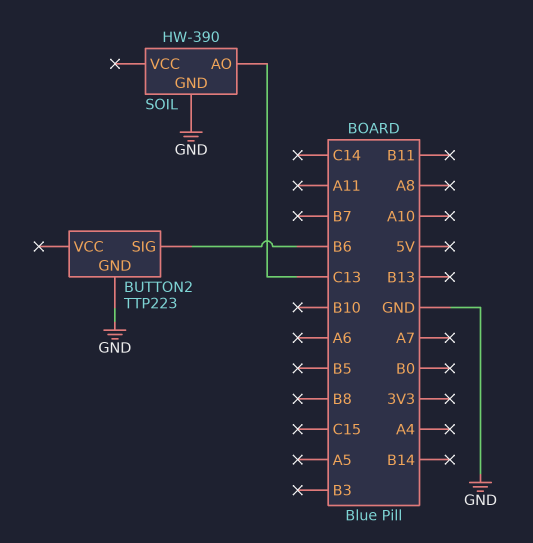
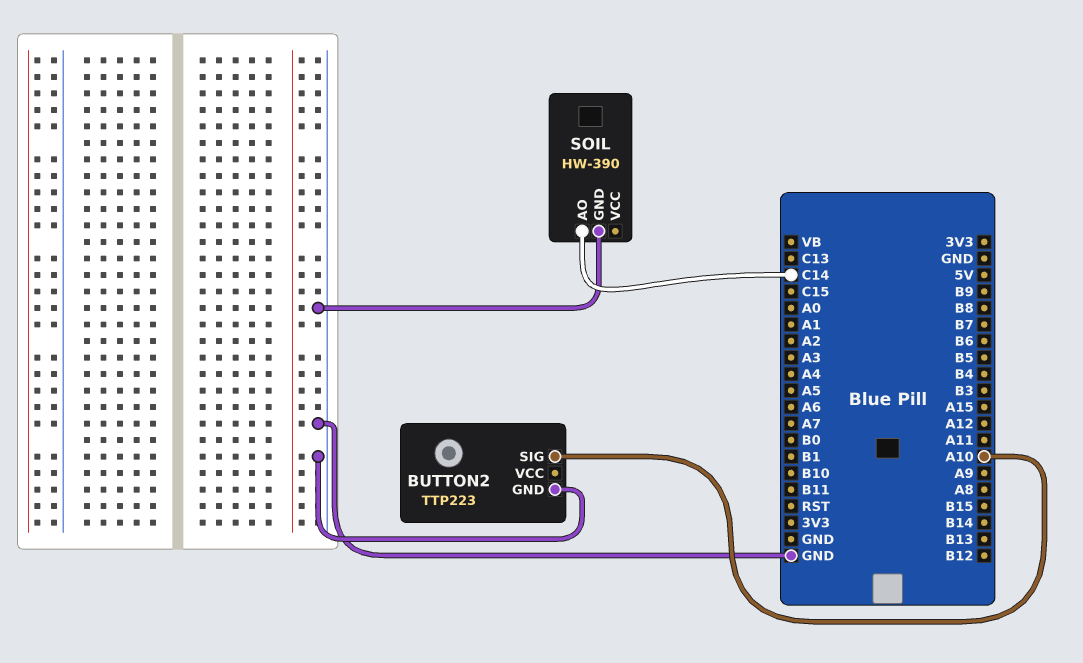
BUTTON2 pin SIG: B6 -> A10
SOIL pin AO: C13 -> C14

